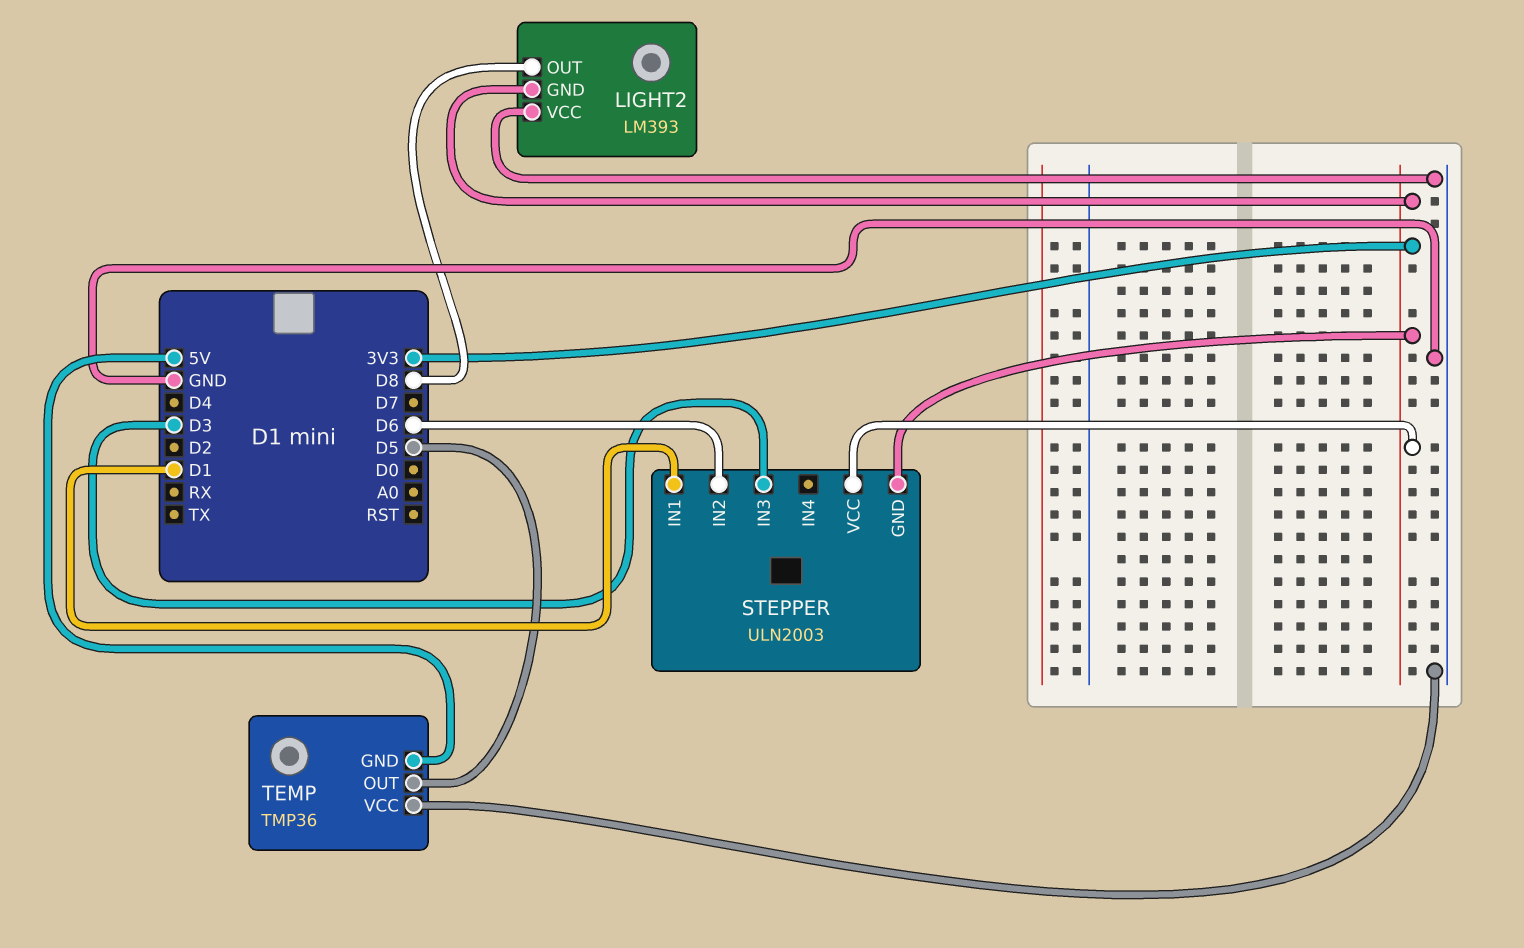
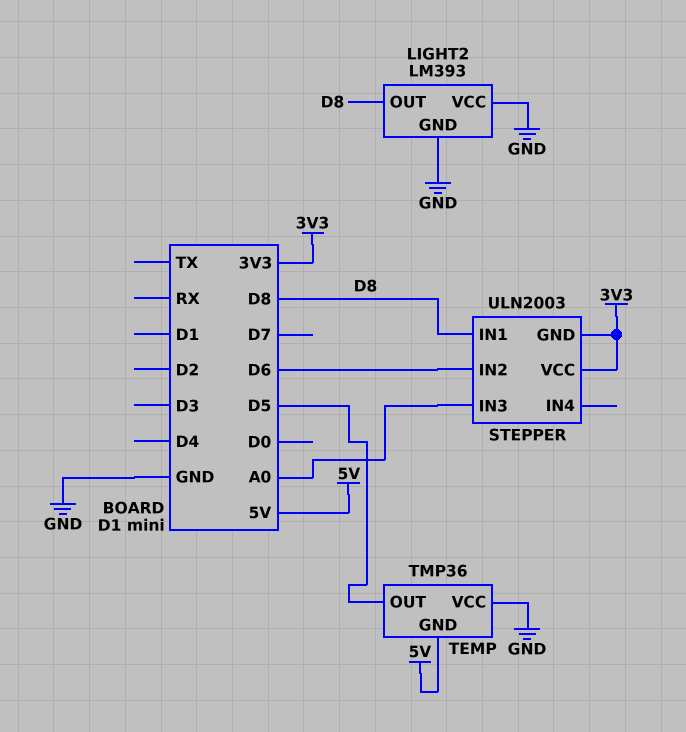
LIGHT2 pin GND: 3V3 -> GND
STEPPER pin IN1: D1 -> D8
STEPPER pin IN3: D3 -> A0

